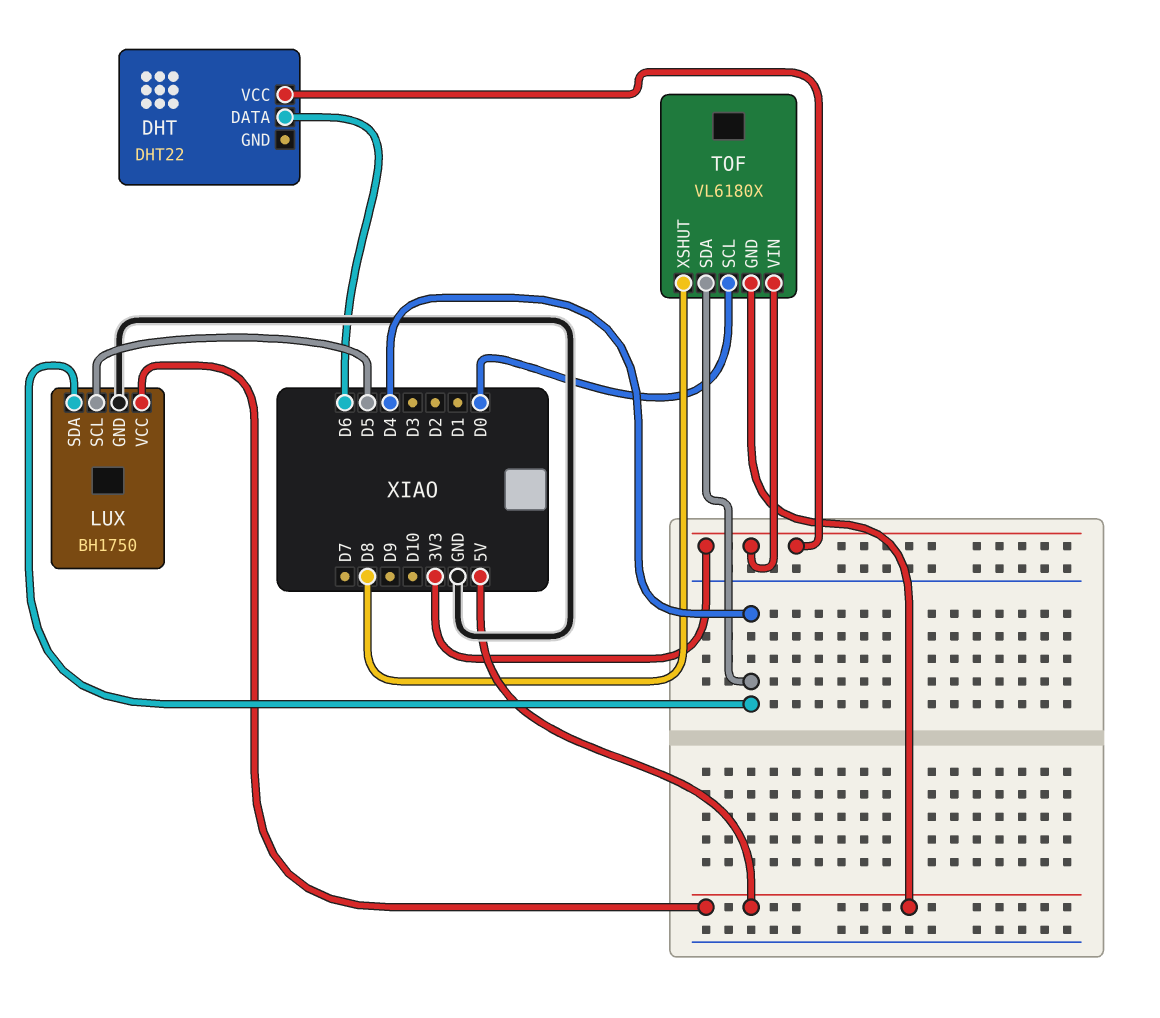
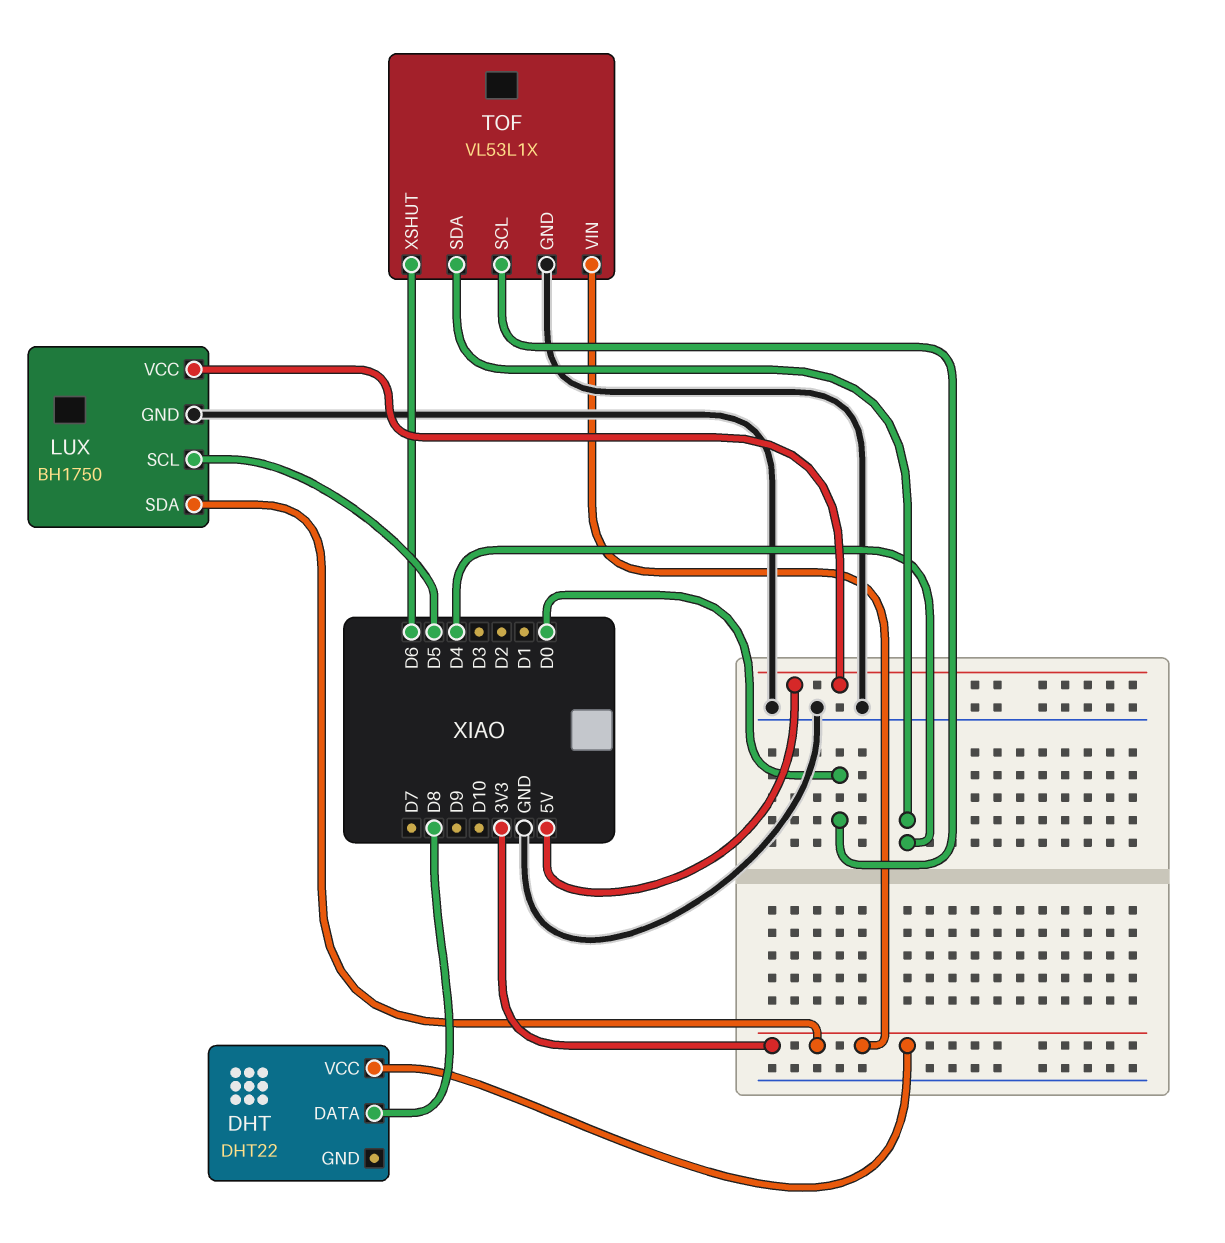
DHT pin DATA: D6 -> D8
LUX pin SDA: D4 -> 3V3
TOF: VL6180X -> VL53L1X
TOF pin GND: 5V -> GND
TOF pin XSHUT: D8 -> D6

